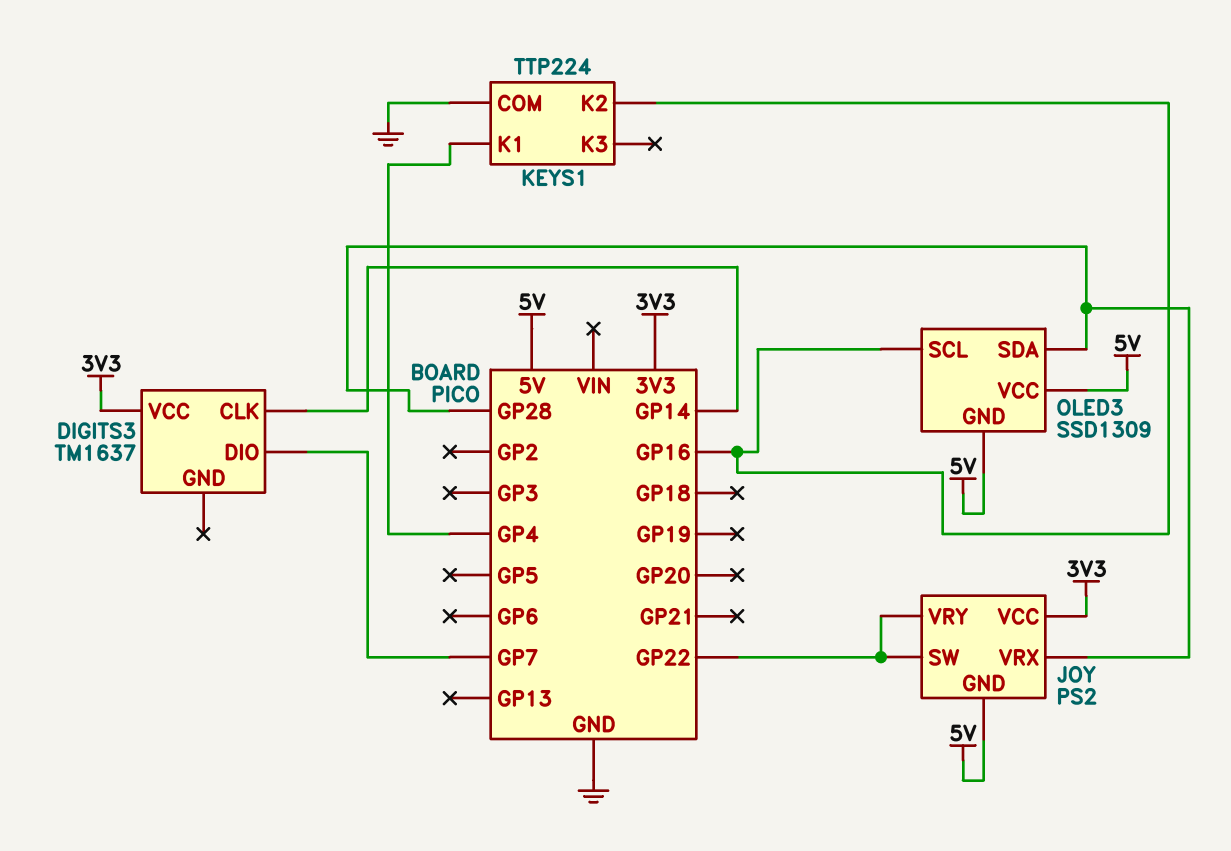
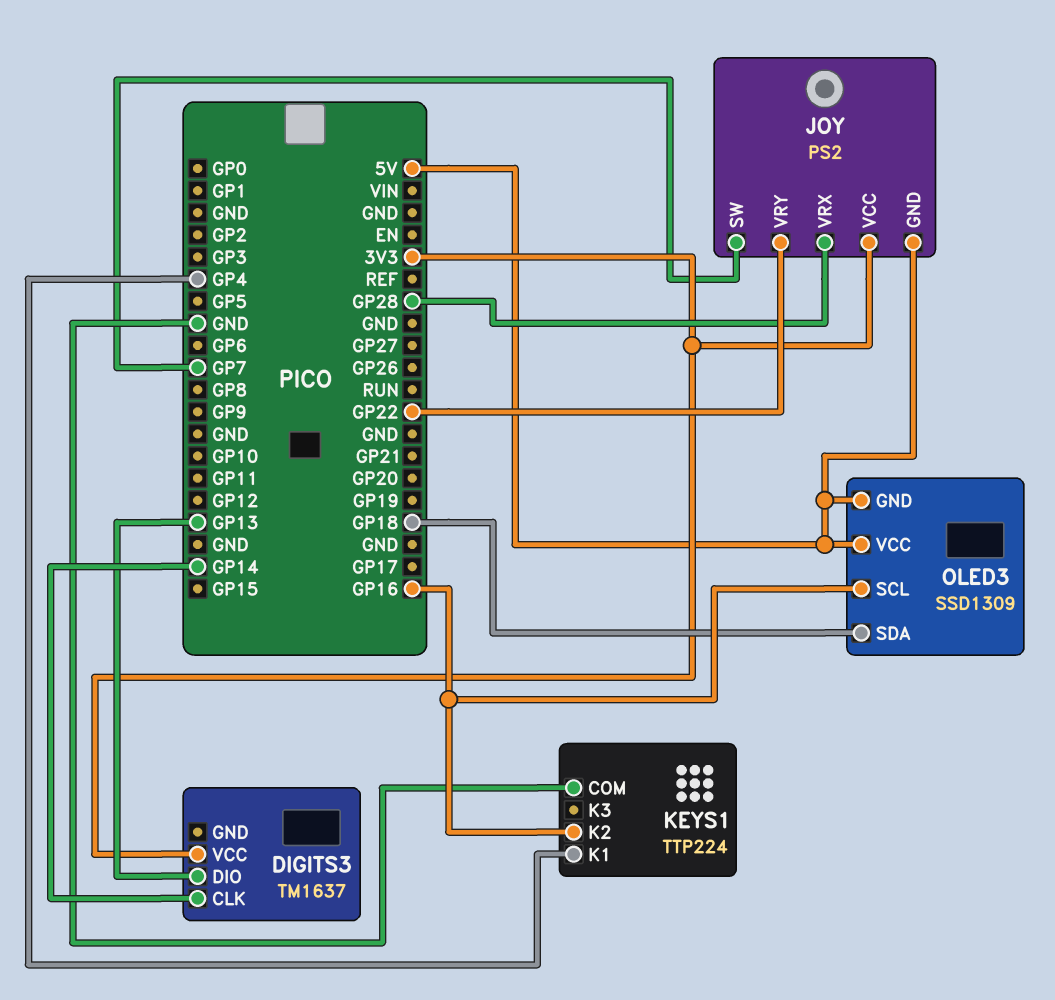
DIGITS3 pin DIO: GP7 -> GP13
JOY pin SW: GP22 -> GP7
OLED3 pin SDA: GP28 -> GP18

